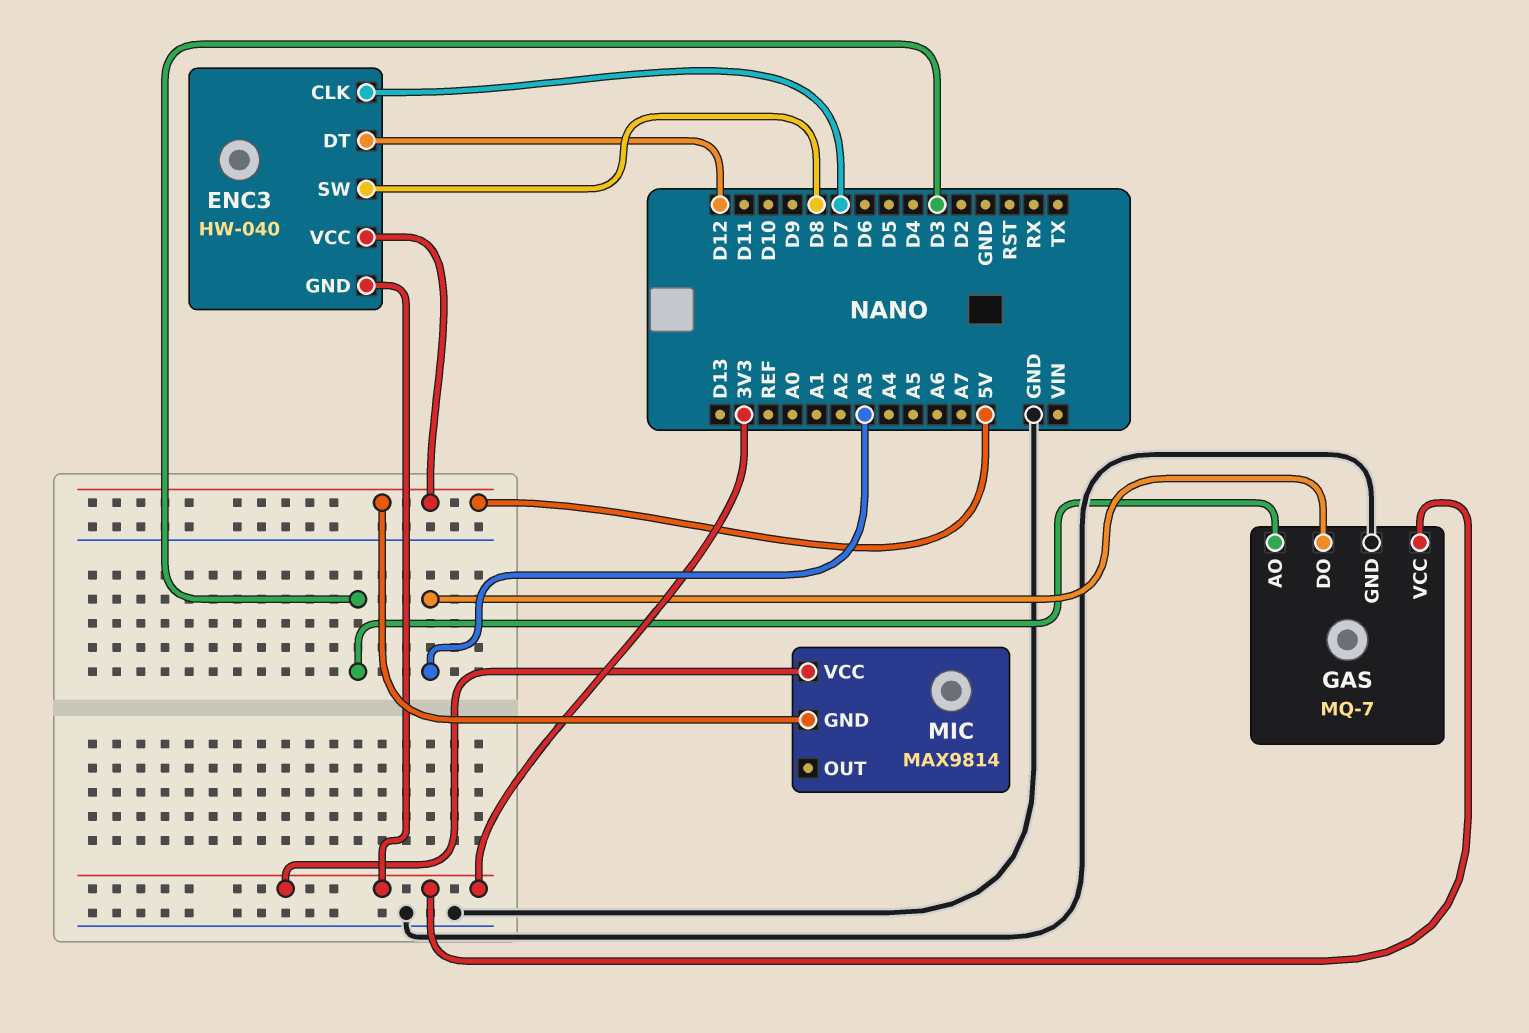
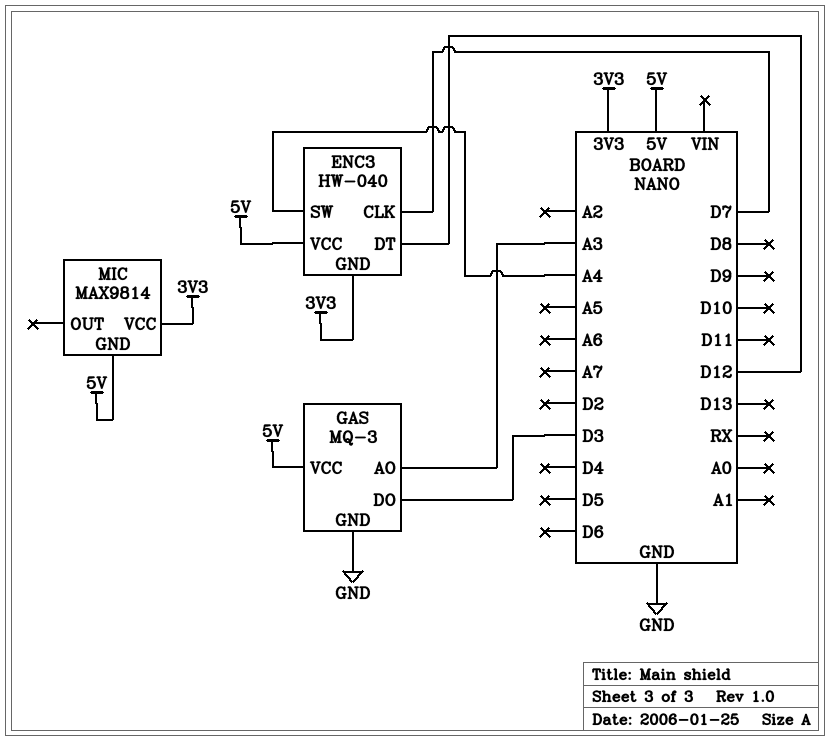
ENC3 pin SW: D8 -> A4
GAS: MQ-7 -> MQ-3
GAS pin AO: D3 -> A3
GAS pin DO: A3 -> D3
GAS pin VCC: 3V3 -> 5V

